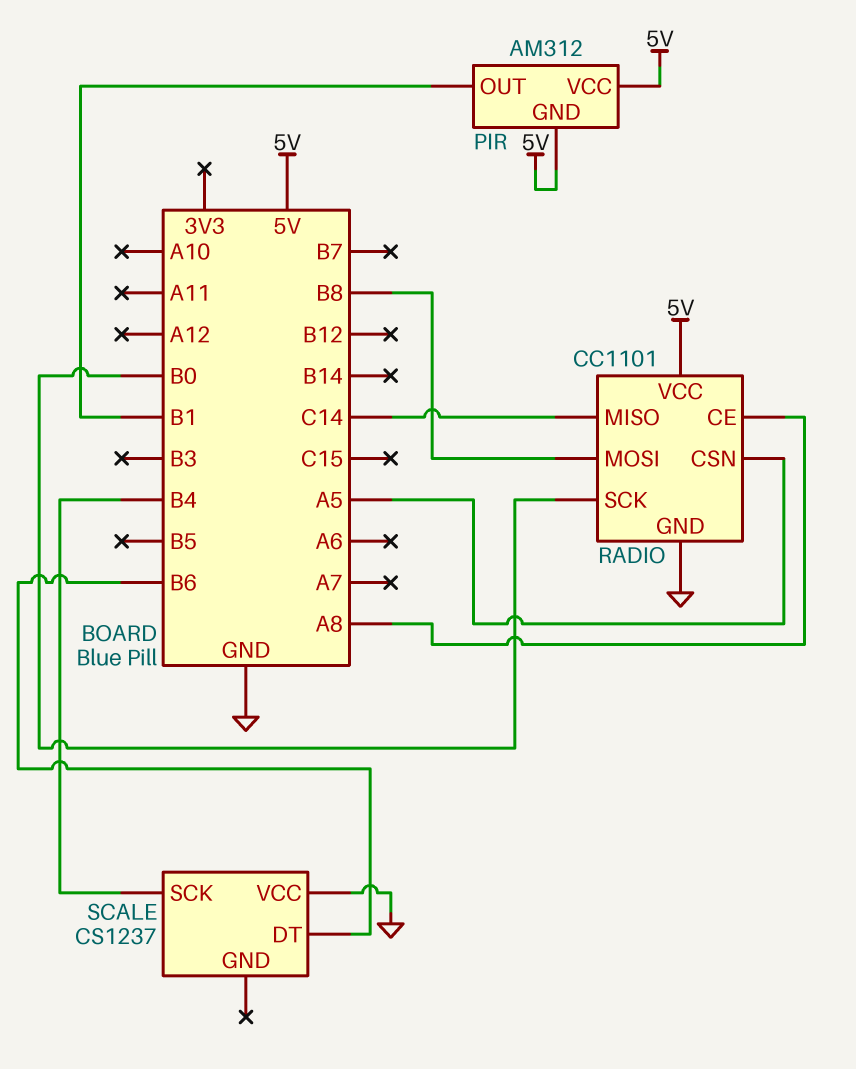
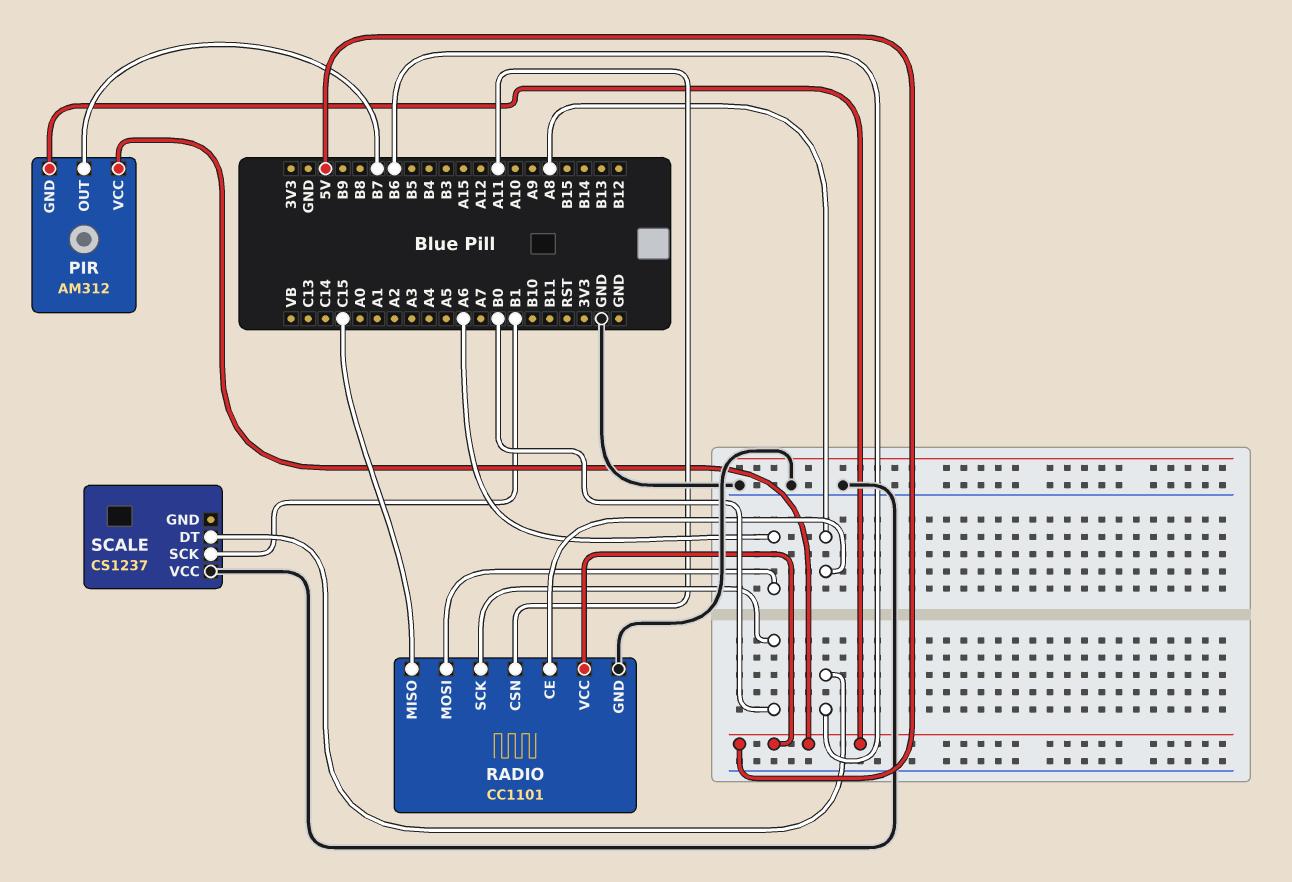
PIR pin OUT: B1 -> B7
RADIO pin CSN: A5 -> A11
RADIO pin MISO: C14 -> C15
RADIO pin MOSI: B8 -> A6
SCALE pin SCK: B4 -> B1

